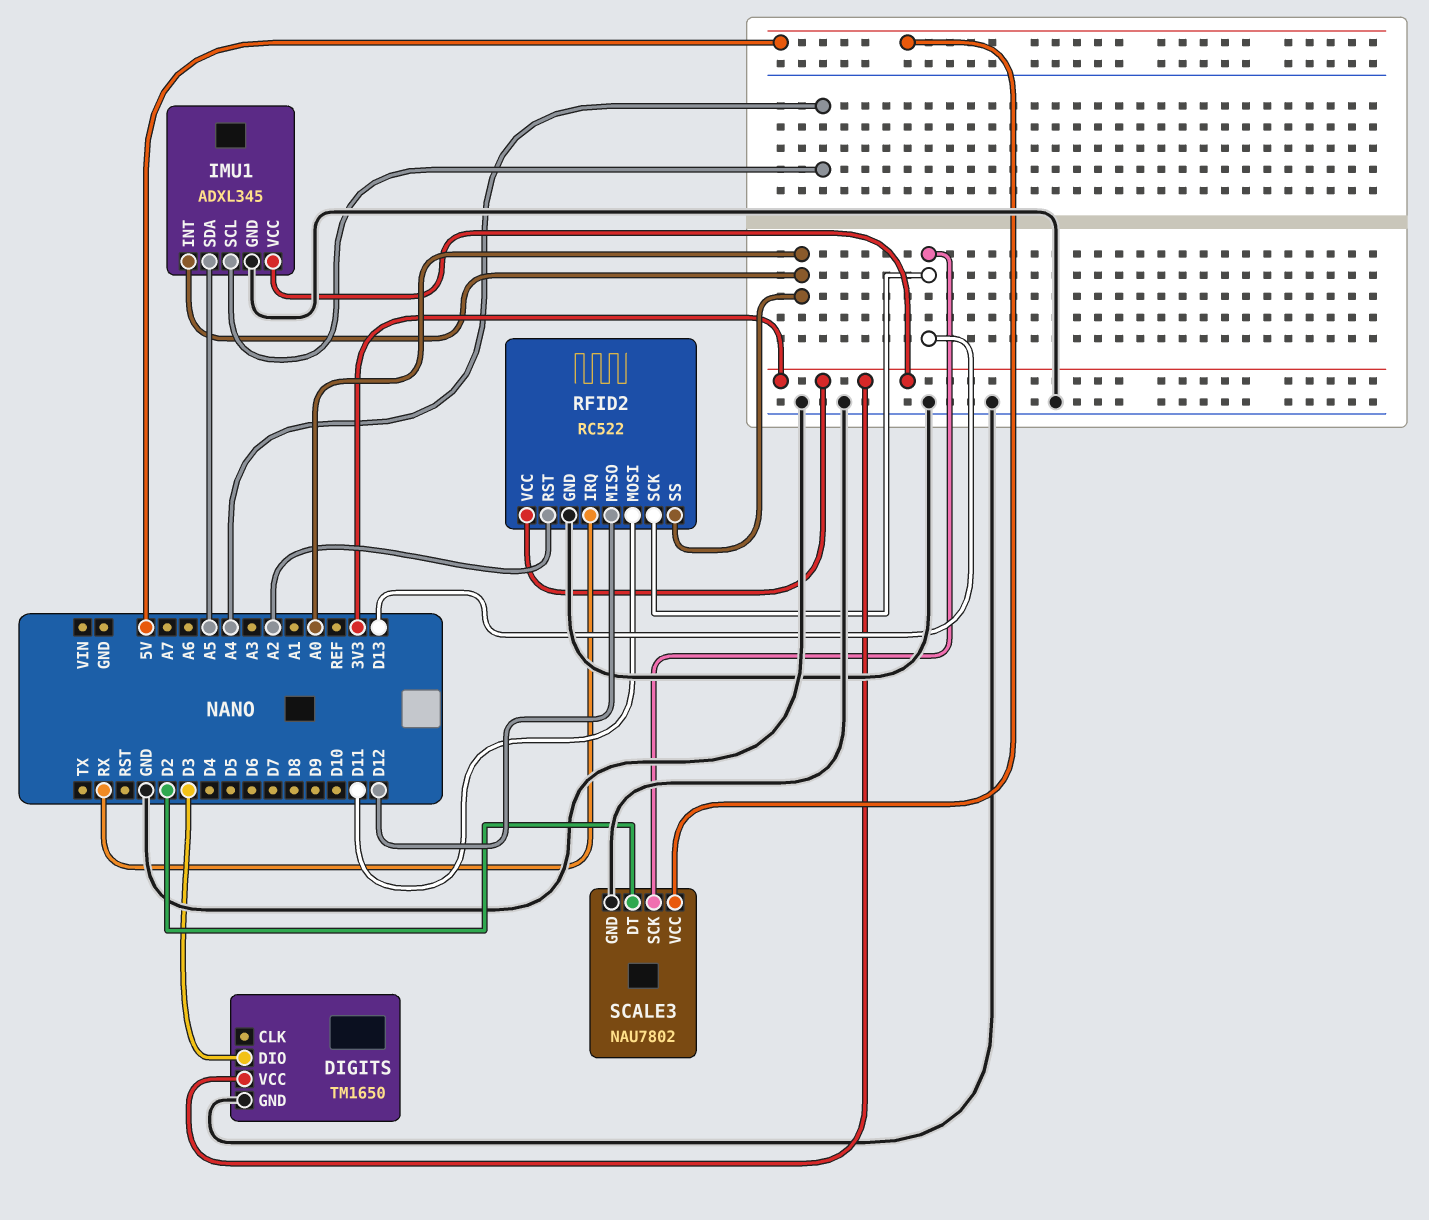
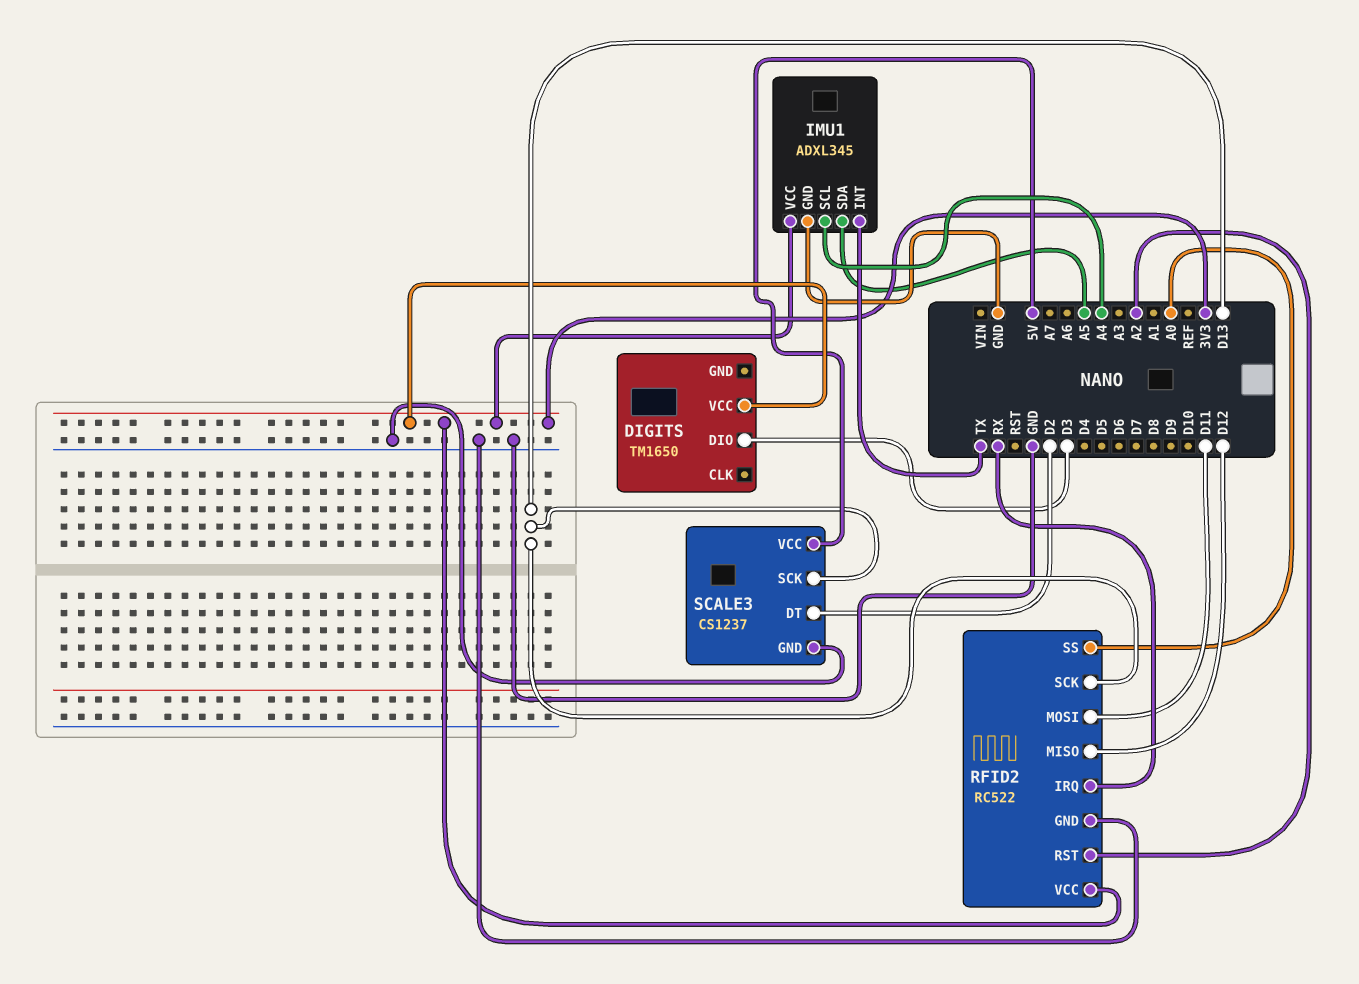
DIGITS pin GND: GND -> none
IMU1 pin INT: A0 -> TX
SCALE3: NAU7802 -> CS1237

